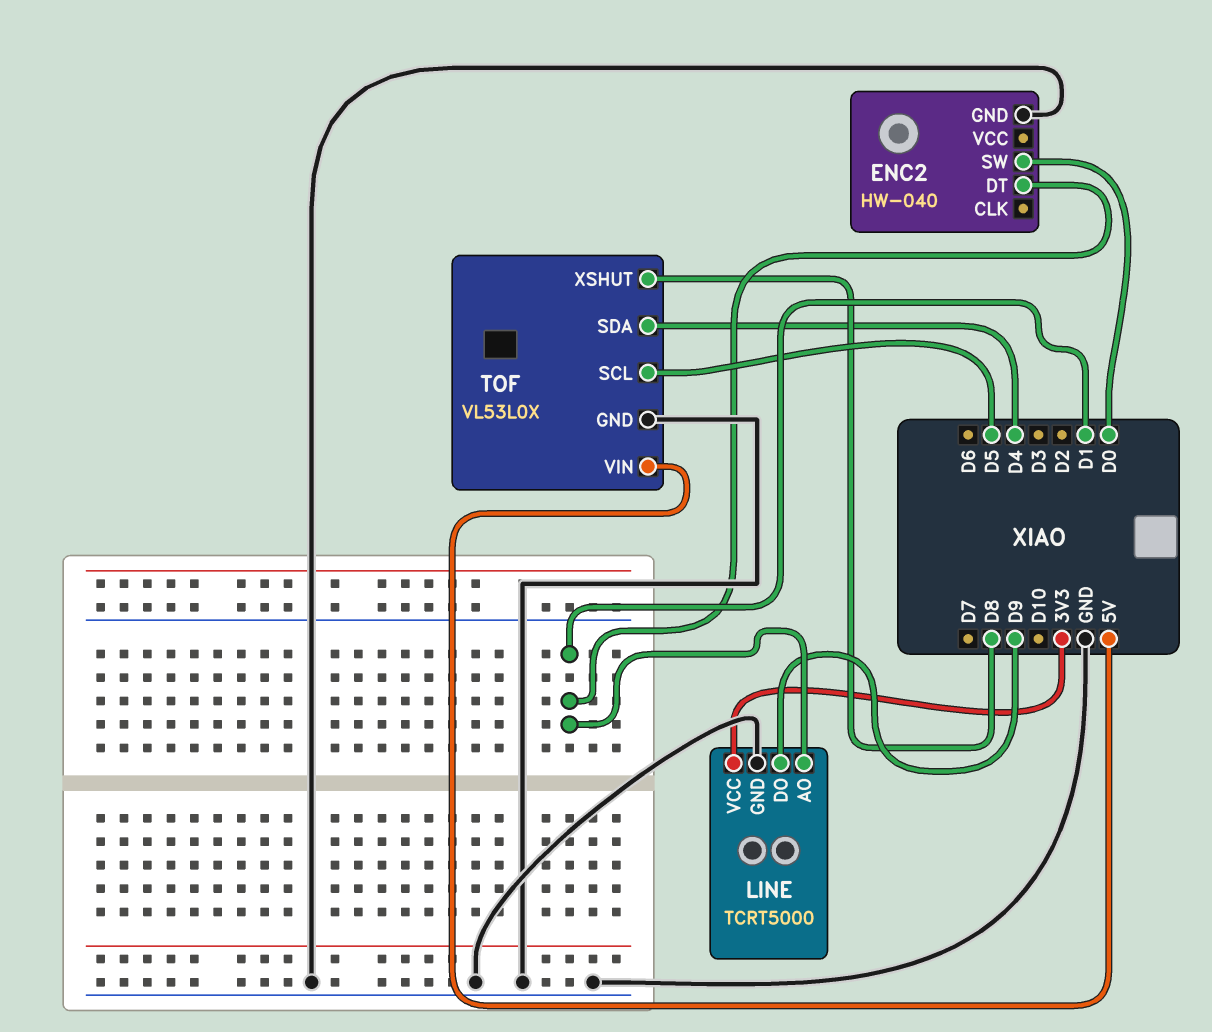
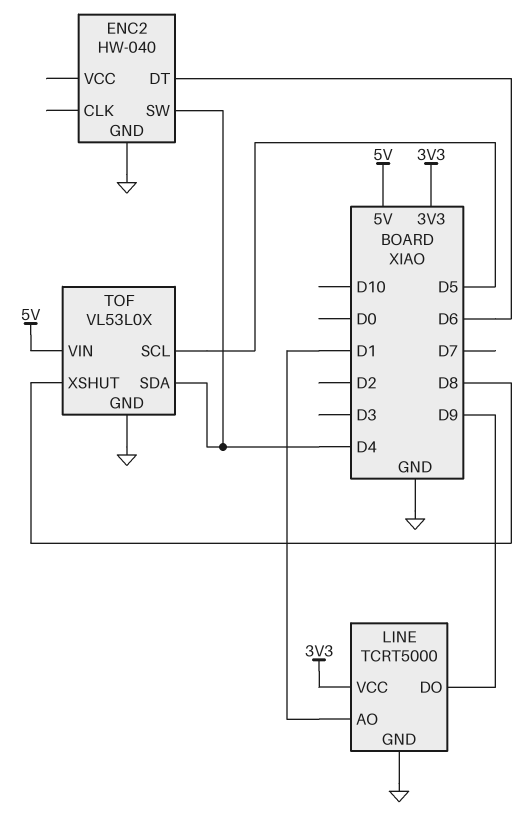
ENC2 pin DT: D1 -> D6
ENC2 pin SW: D0 -> D4

